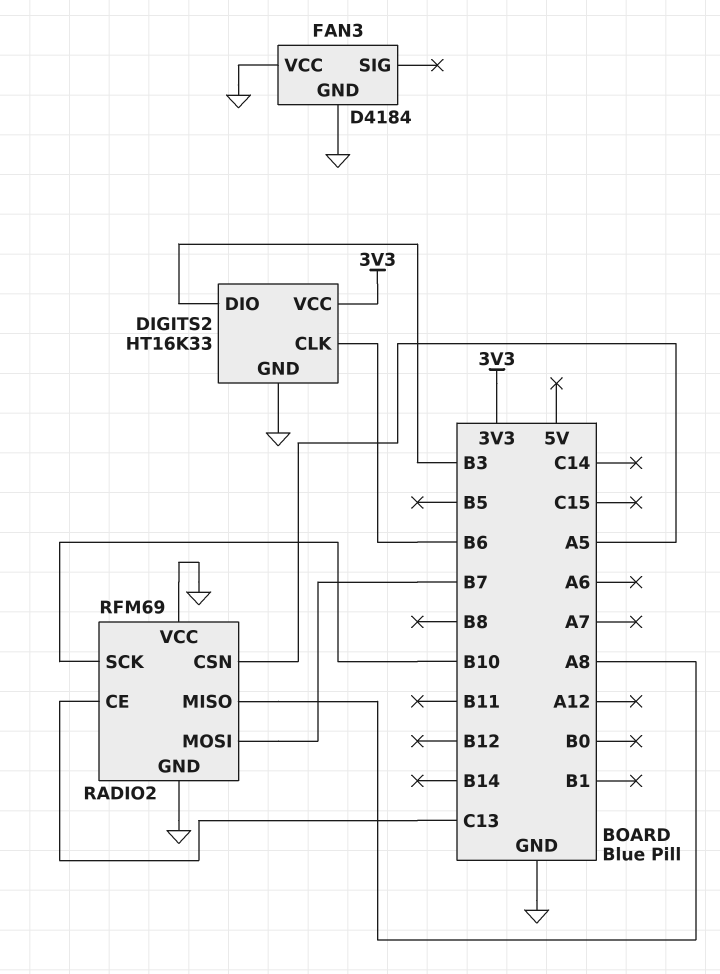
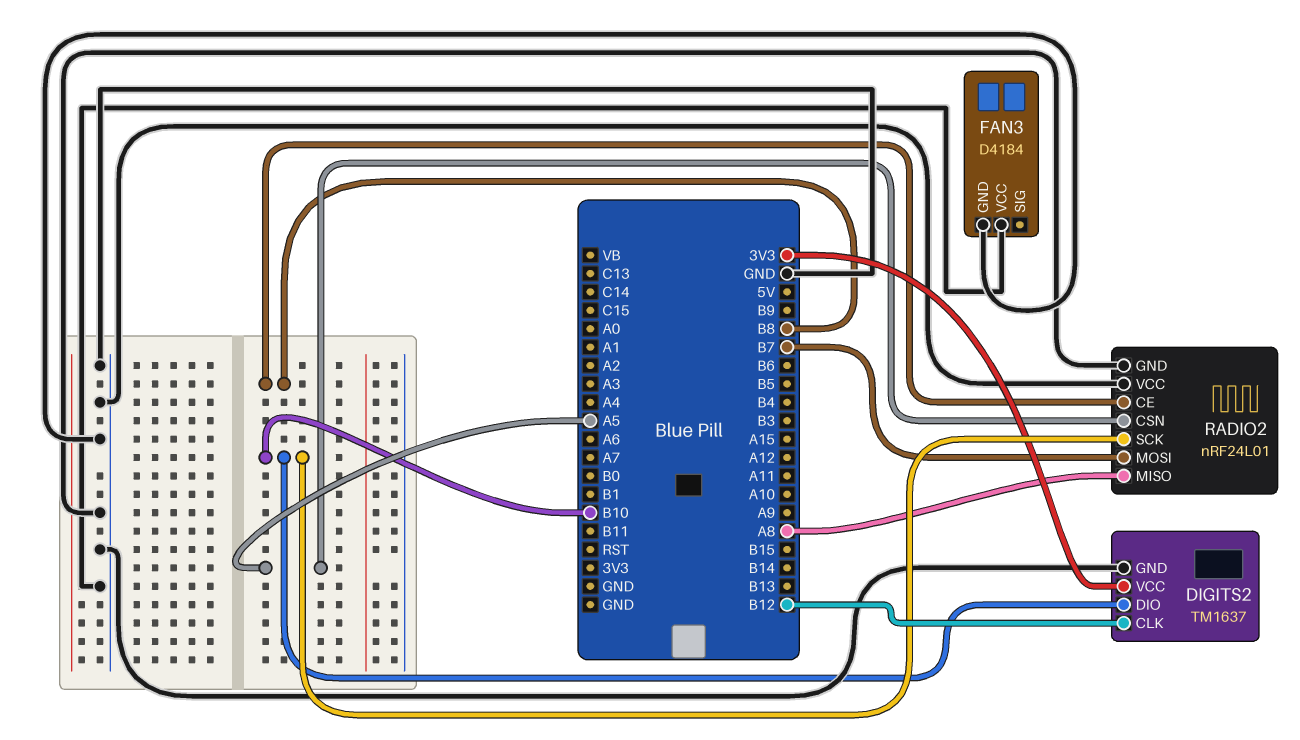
DIGITS2: HT16K33 -> TM1637
DIGITS2 pin CLK: B6 -> B12
DIGITS2 pin DIO: B3 -> B10
RADIO2: RFM69 -> nRF24L01
RADIO2 pin CE: C13 -> B8

